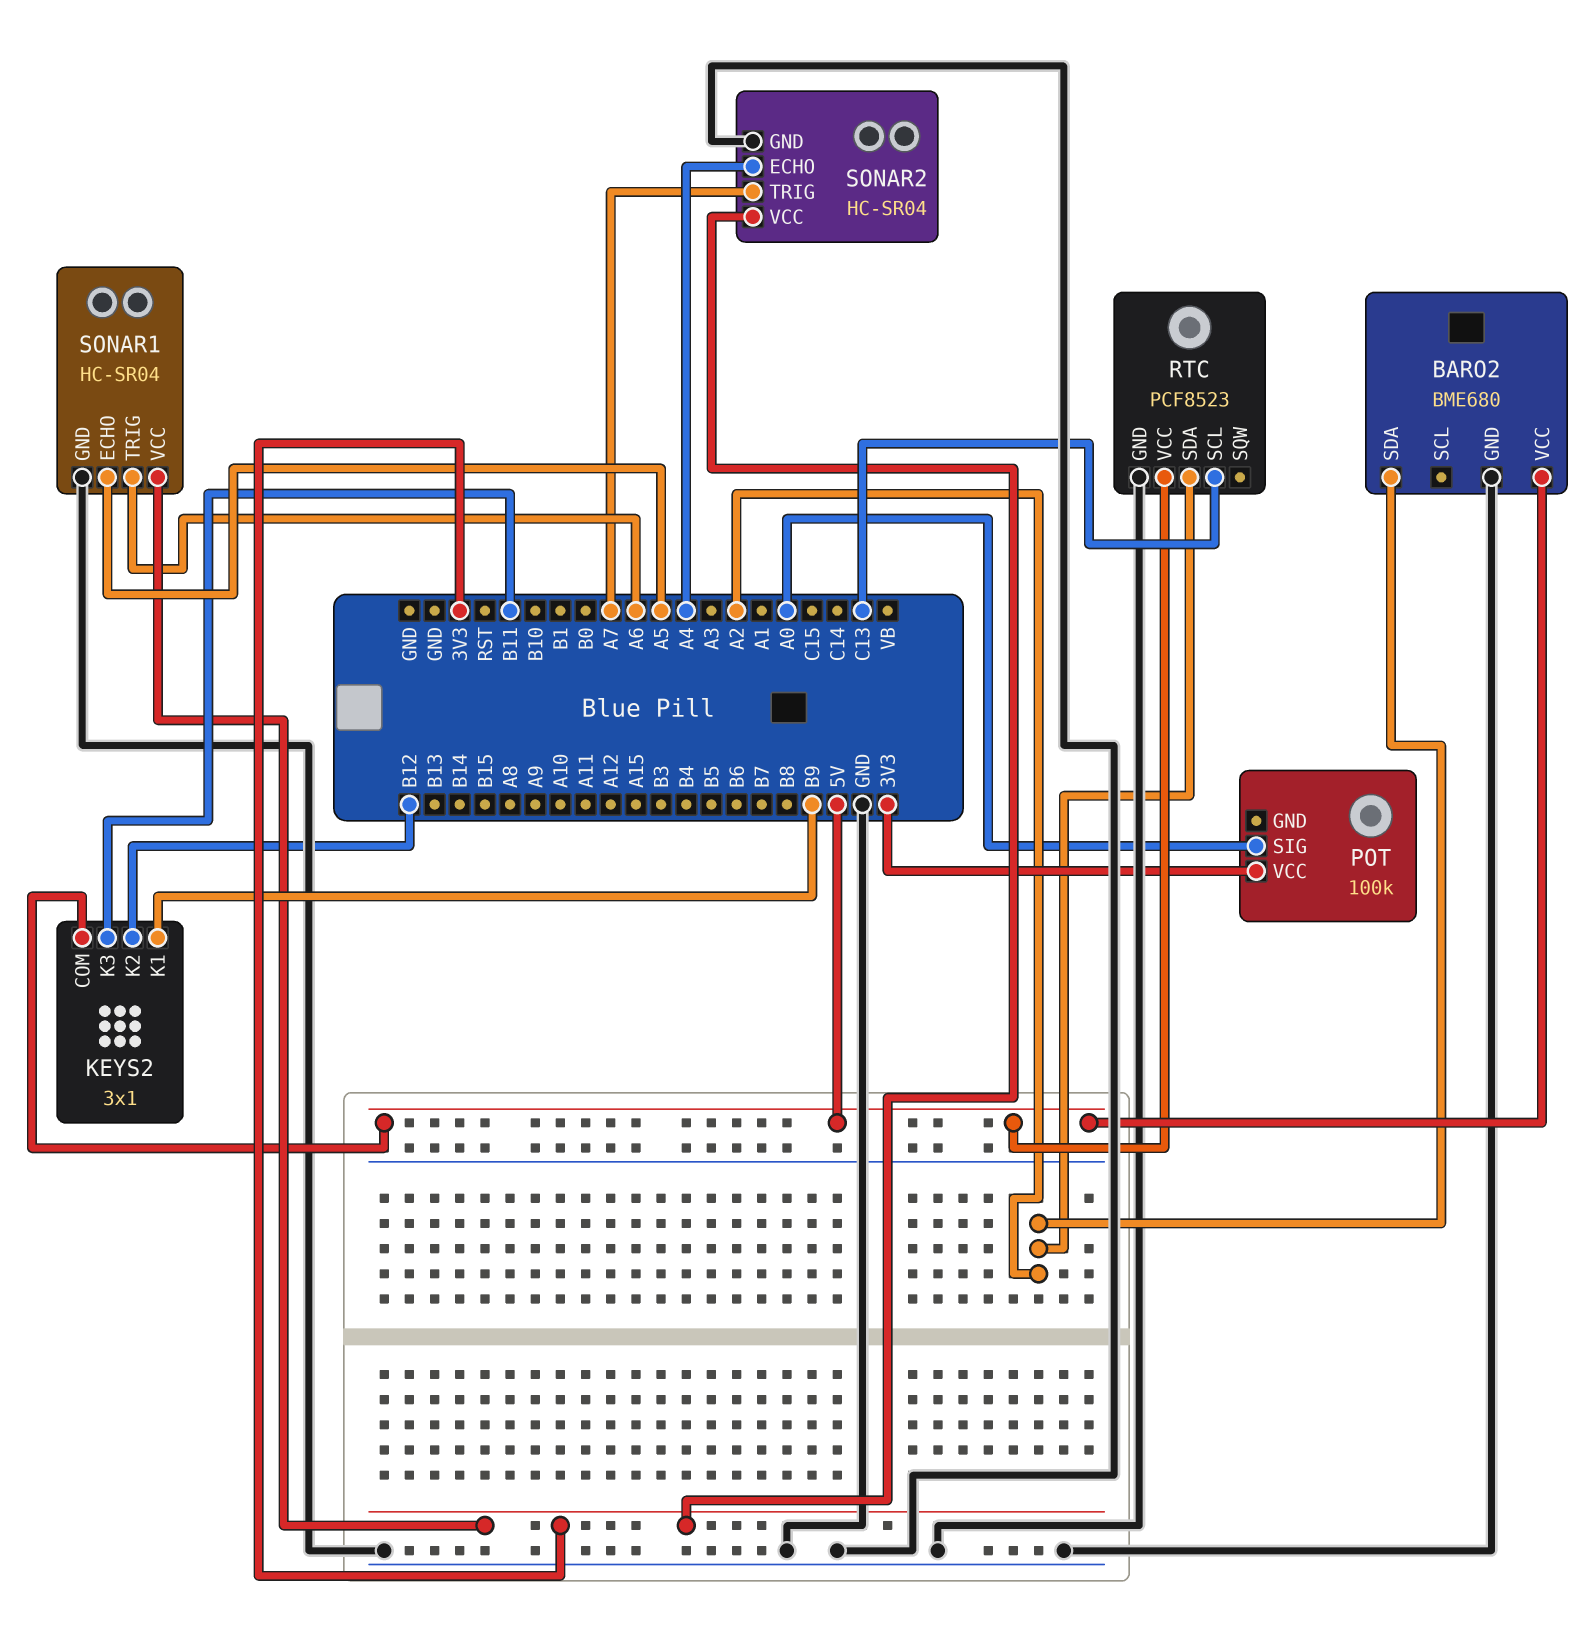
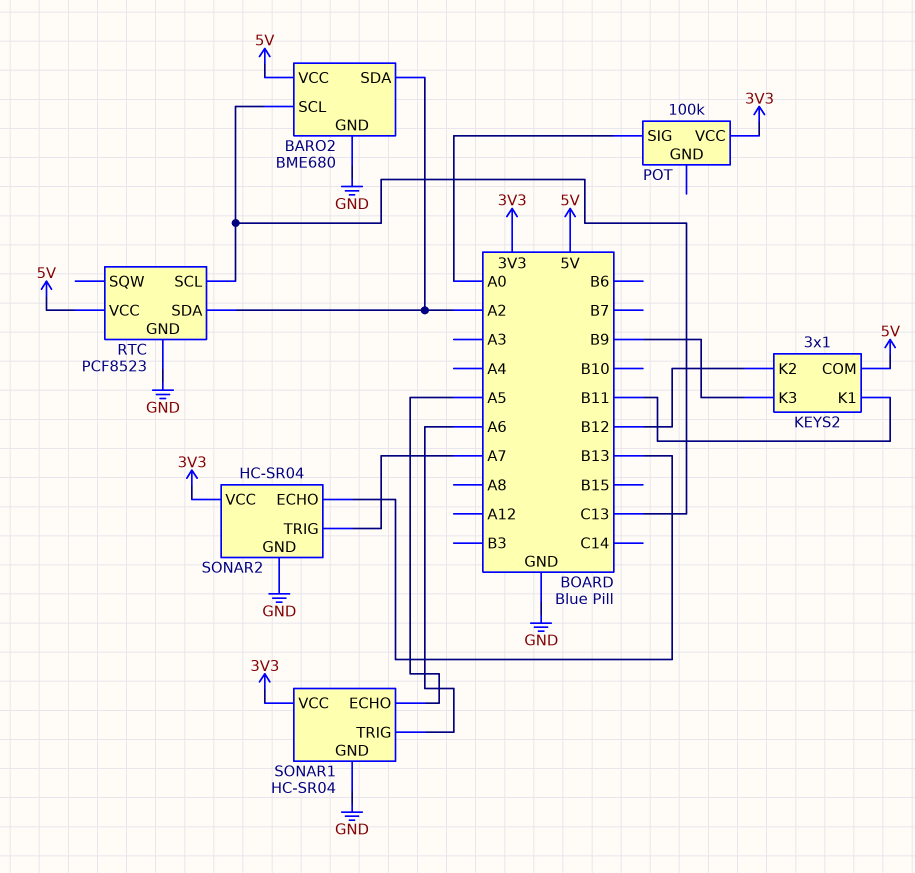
BARO2 pin SCL: none -> C13
KEYS2 pin K1: B9 -> B11
KEYS2 pin K3: B11 -> B9
SONAR2 pin ECHO: A4 -> B13

